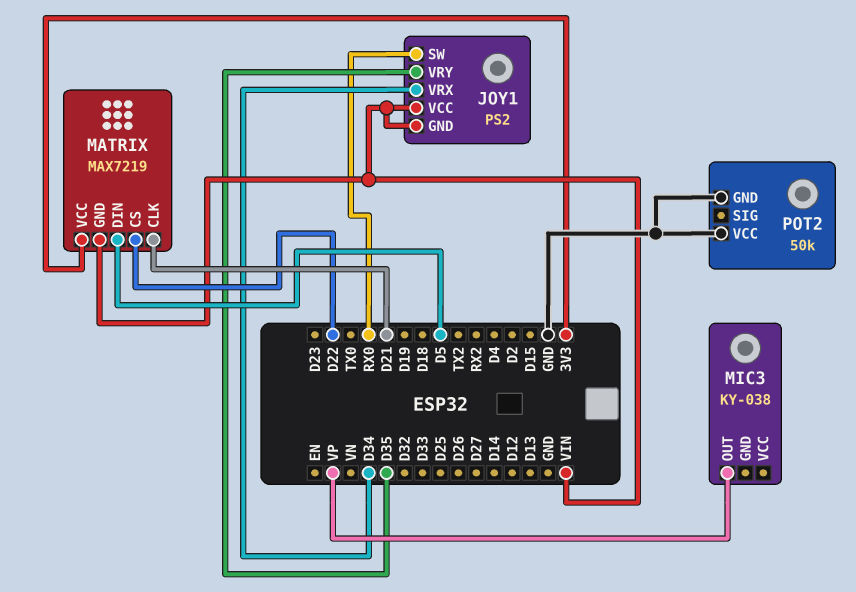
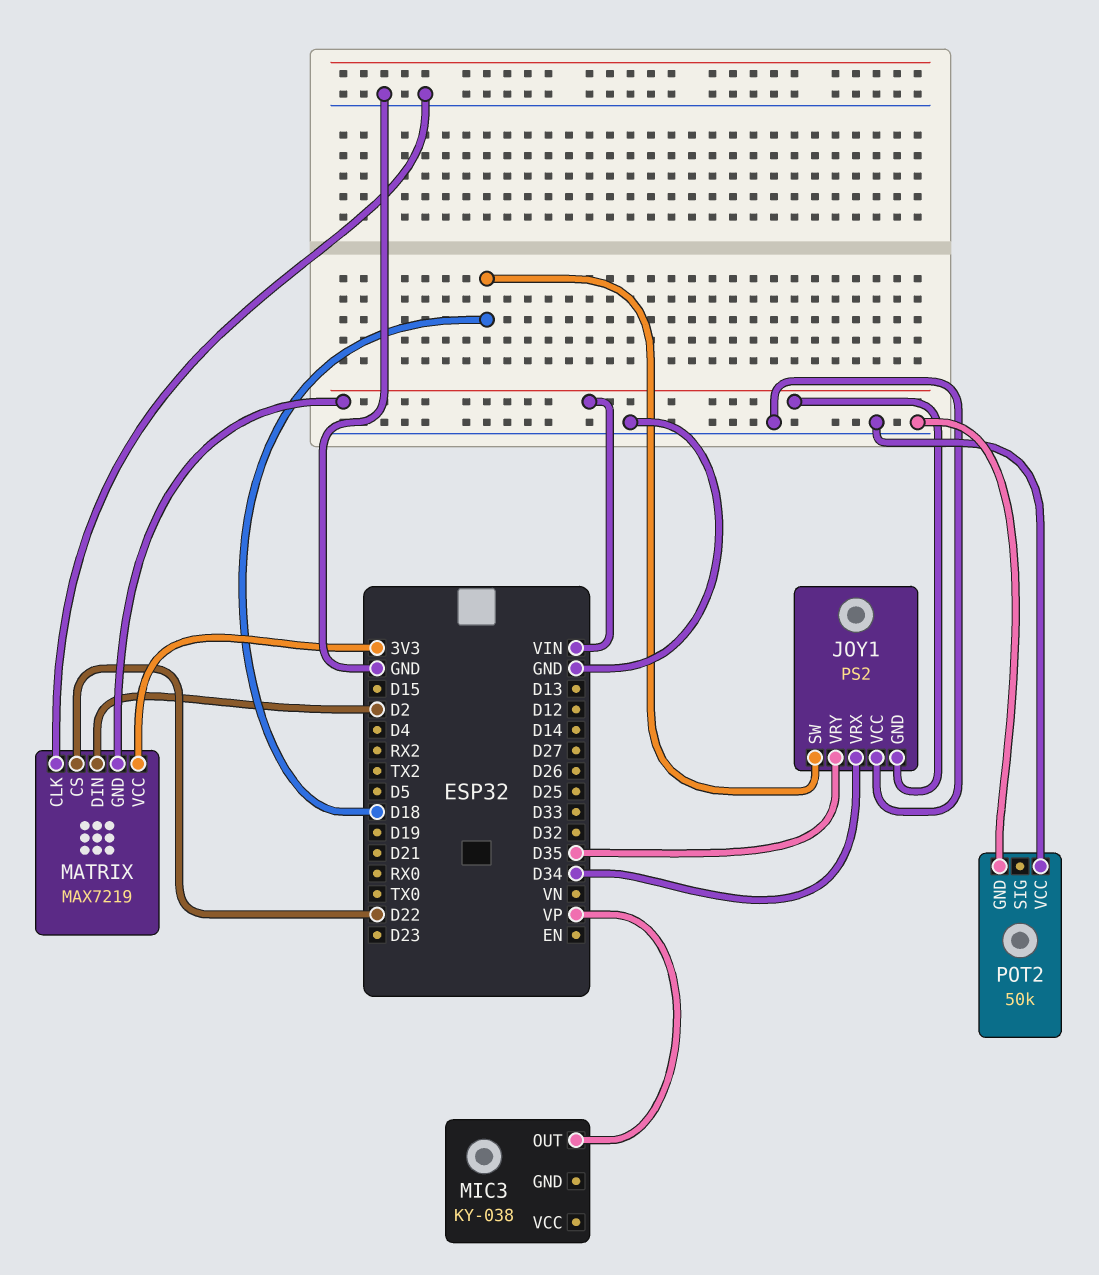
JOY1 pin SW: RX0 -> D18
JOY1 pin VCC: VIN -> GND
MATRIX pin CLK: D21 -> GND
MATRIX pin DIN: D5 -> D2

